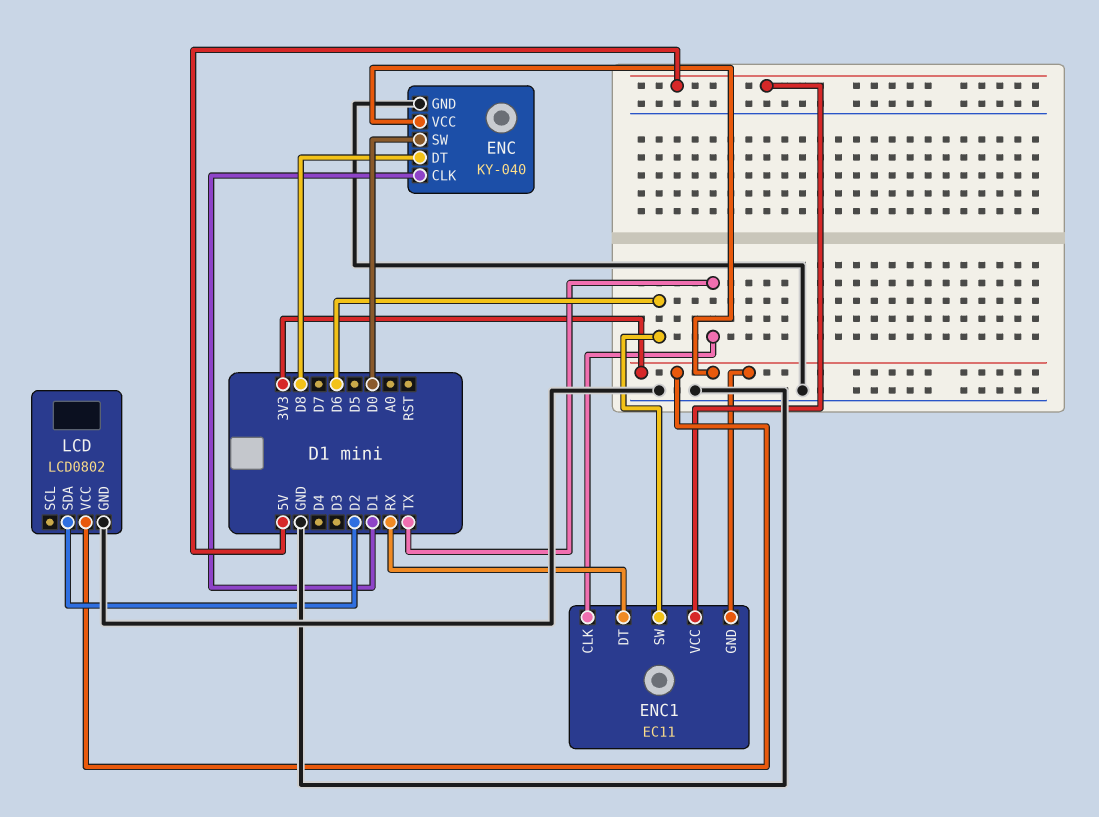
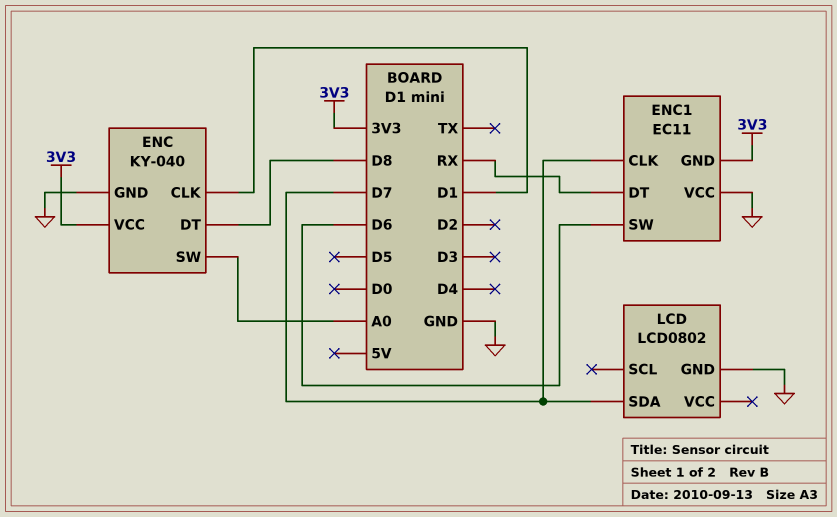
ENC pin SW: D0 -> A0
ENC1 pin CLK: TX -> D7
ENC1 pin VCC: 5V -> GND
LCD pin SDA: D2 -> D7
LCD pin VCC: 3V3 -> none

